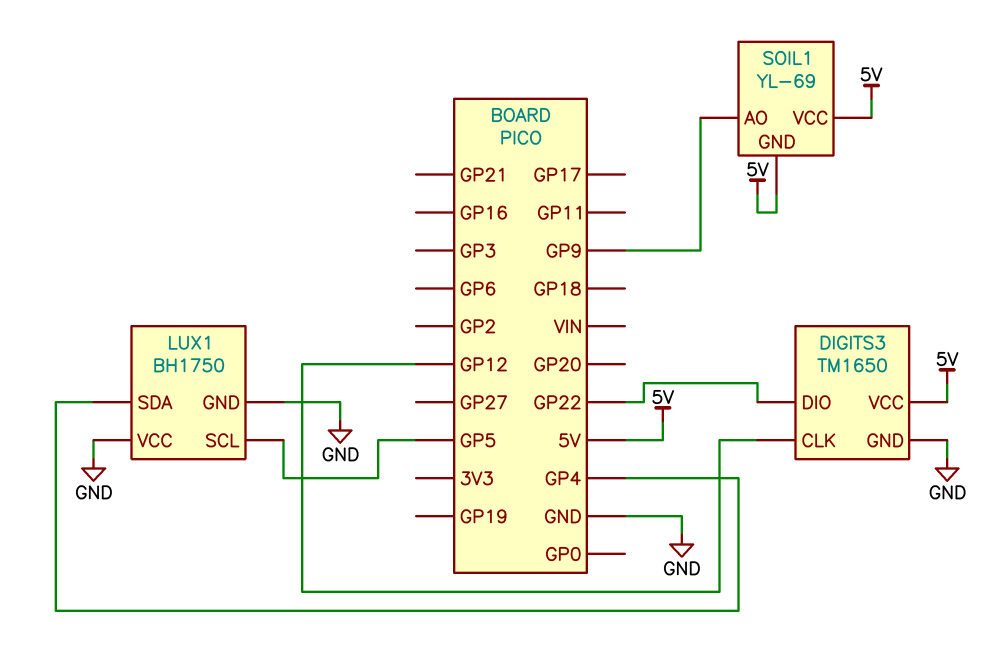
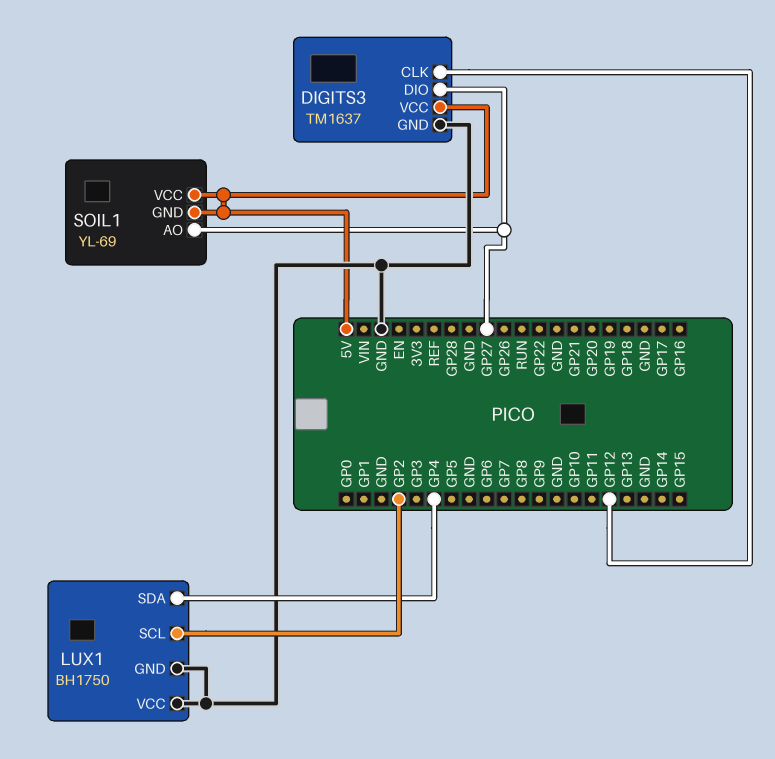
DIGITS3: TM1650 -> TM1637
DIGITS3 pin DIO: GP22 -> GP27
LUX1 pin SCL: GP5 -> GP2
SOIL1 pin AO: GP9 -> GP27

